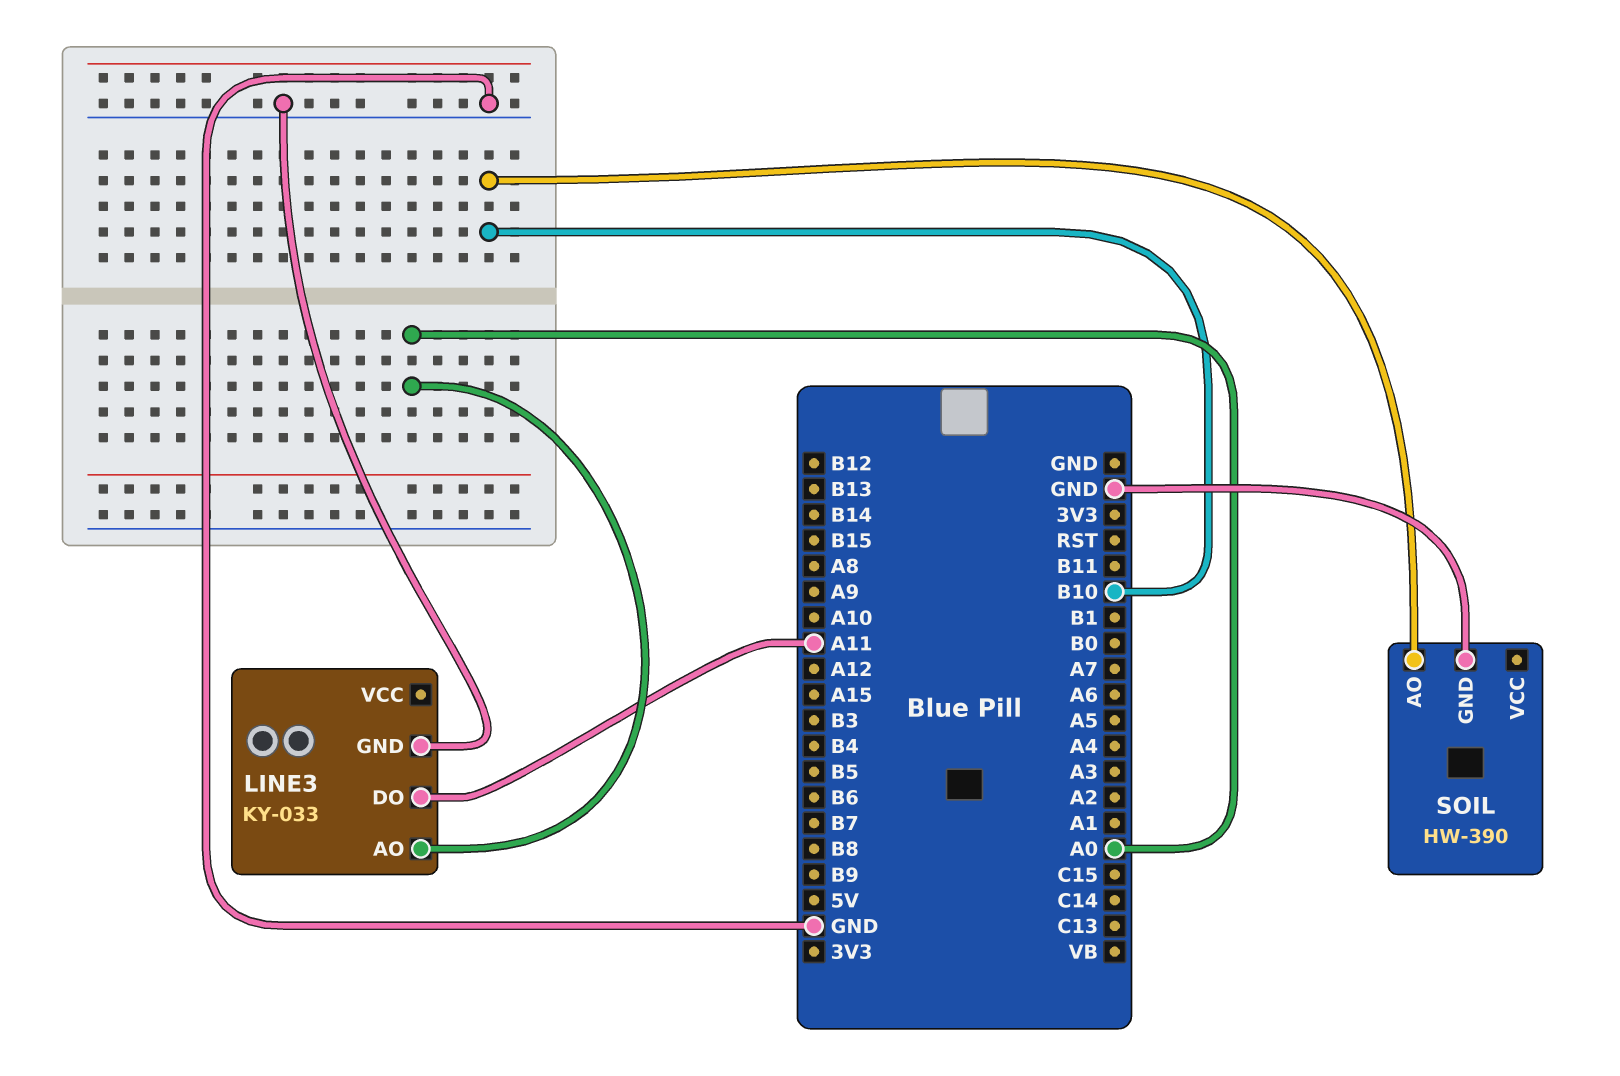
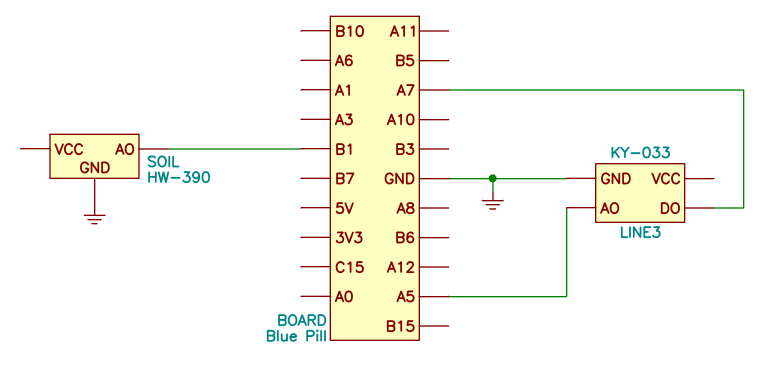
LINE3 pin AO: A0 -> A5
LINE3 pin DO: A11 -> A7
SOIL pin AO: B10 -> B1

